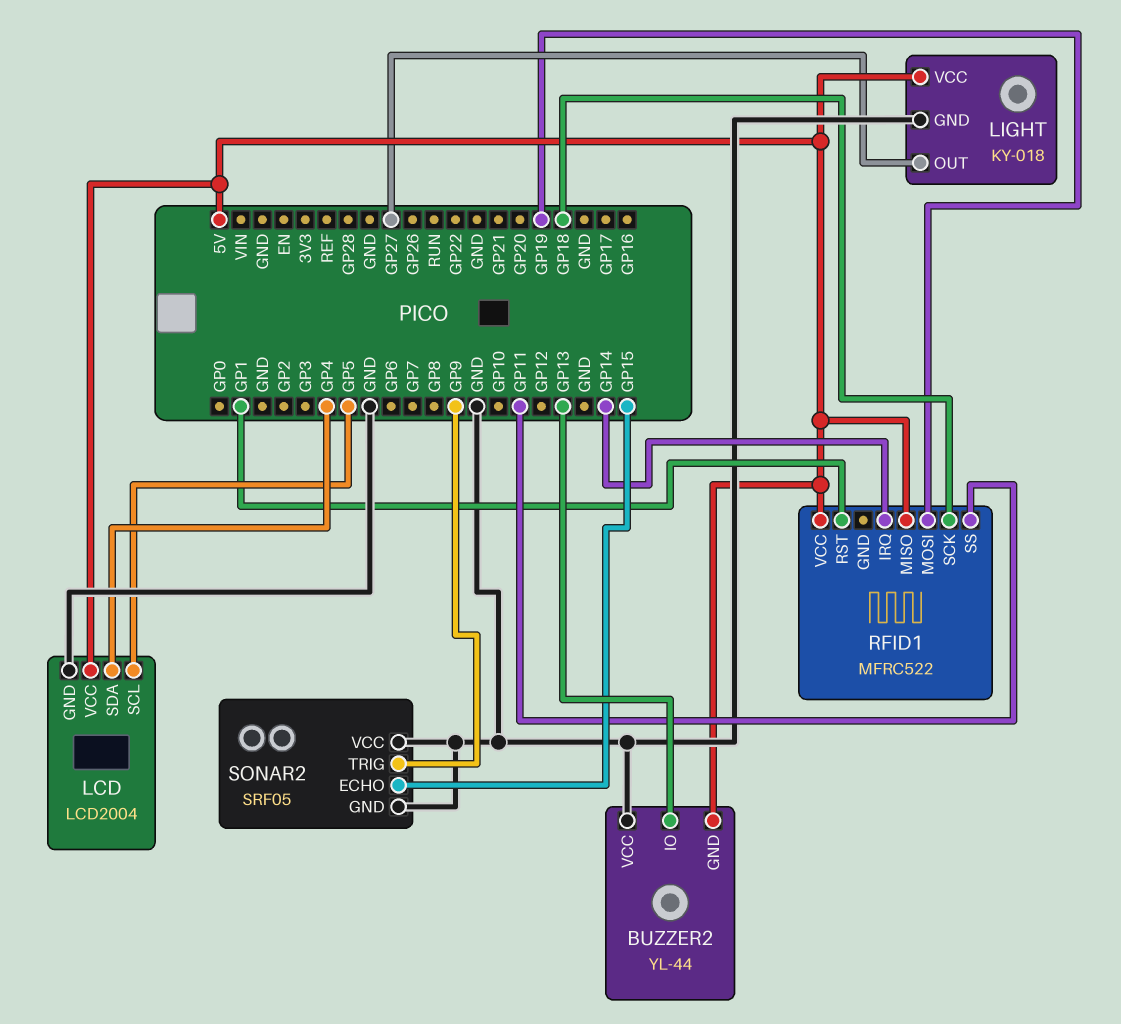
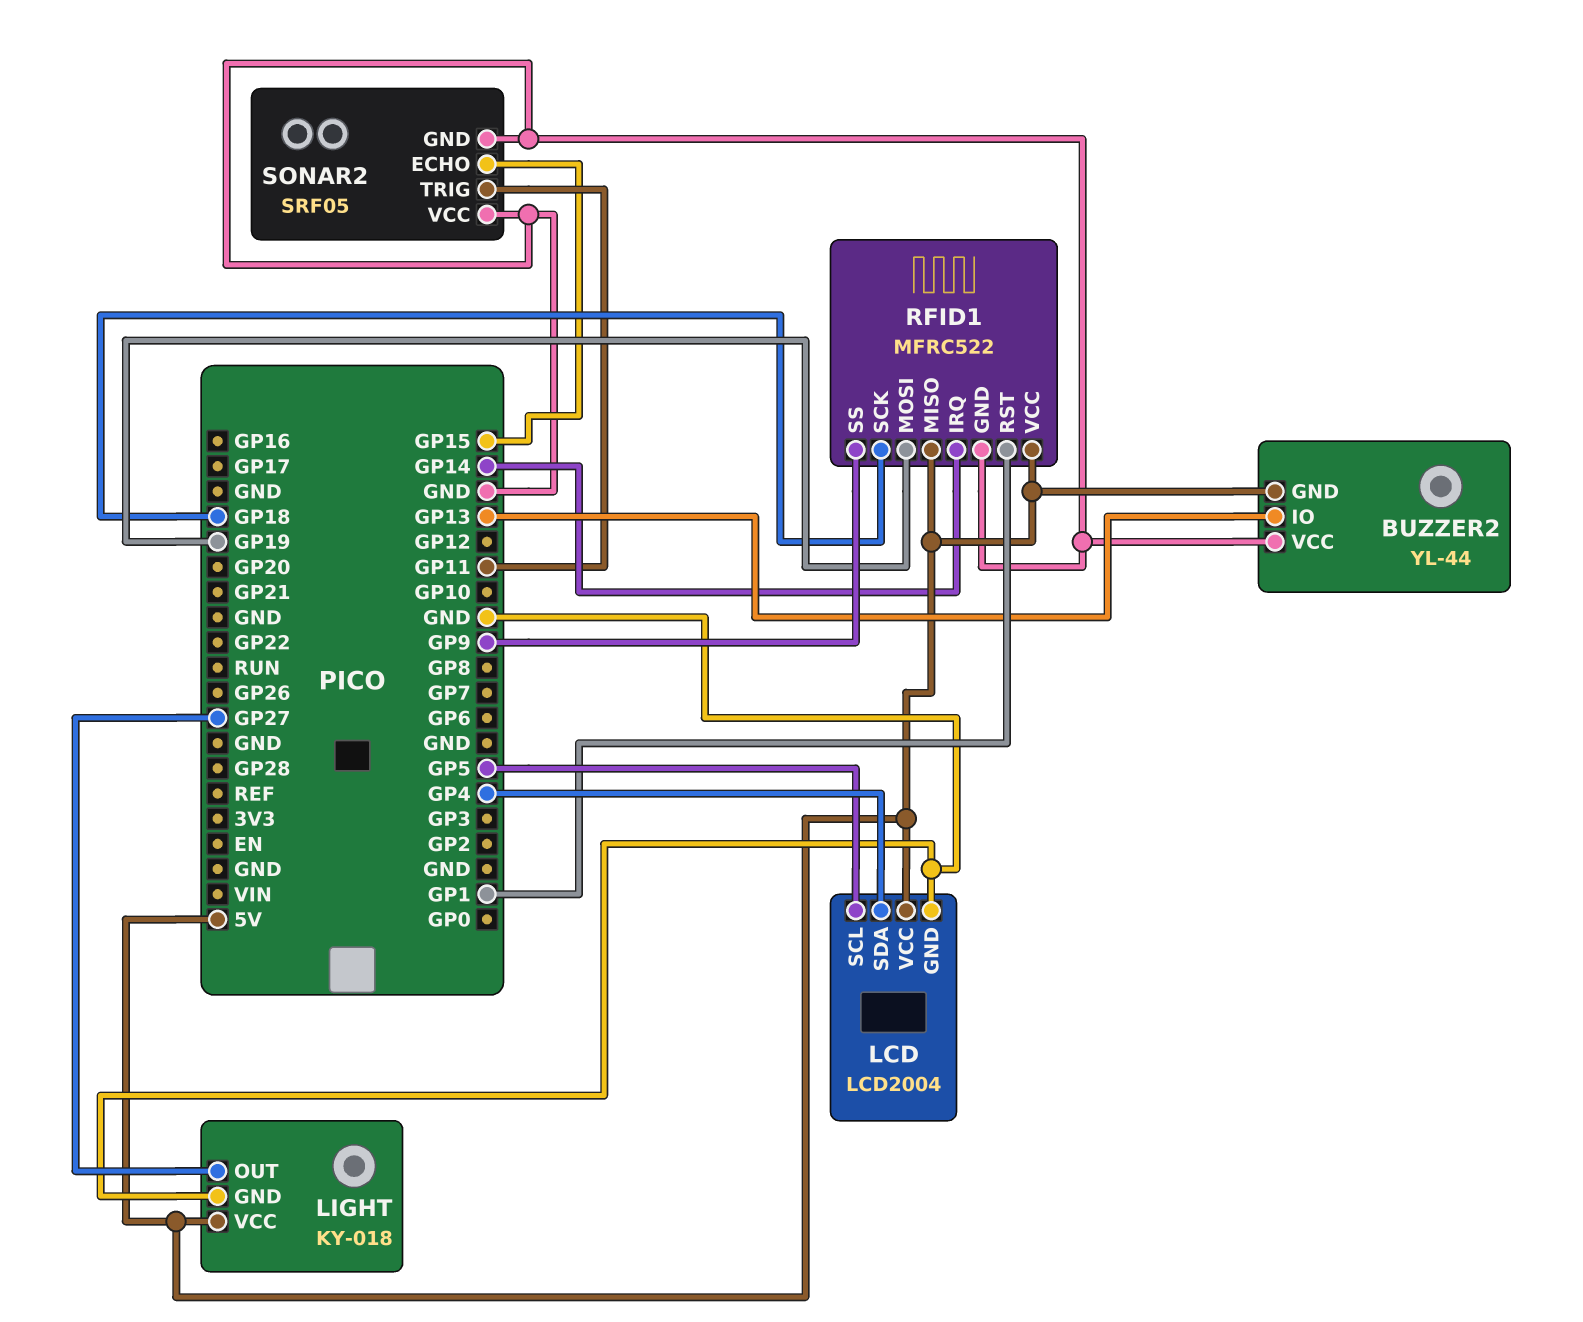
RFID1 pin GND: none -> GND
RFID1 pin SS: GP11 -> GP9
SONAR2 pin TRIG: GP9 -> GP11

